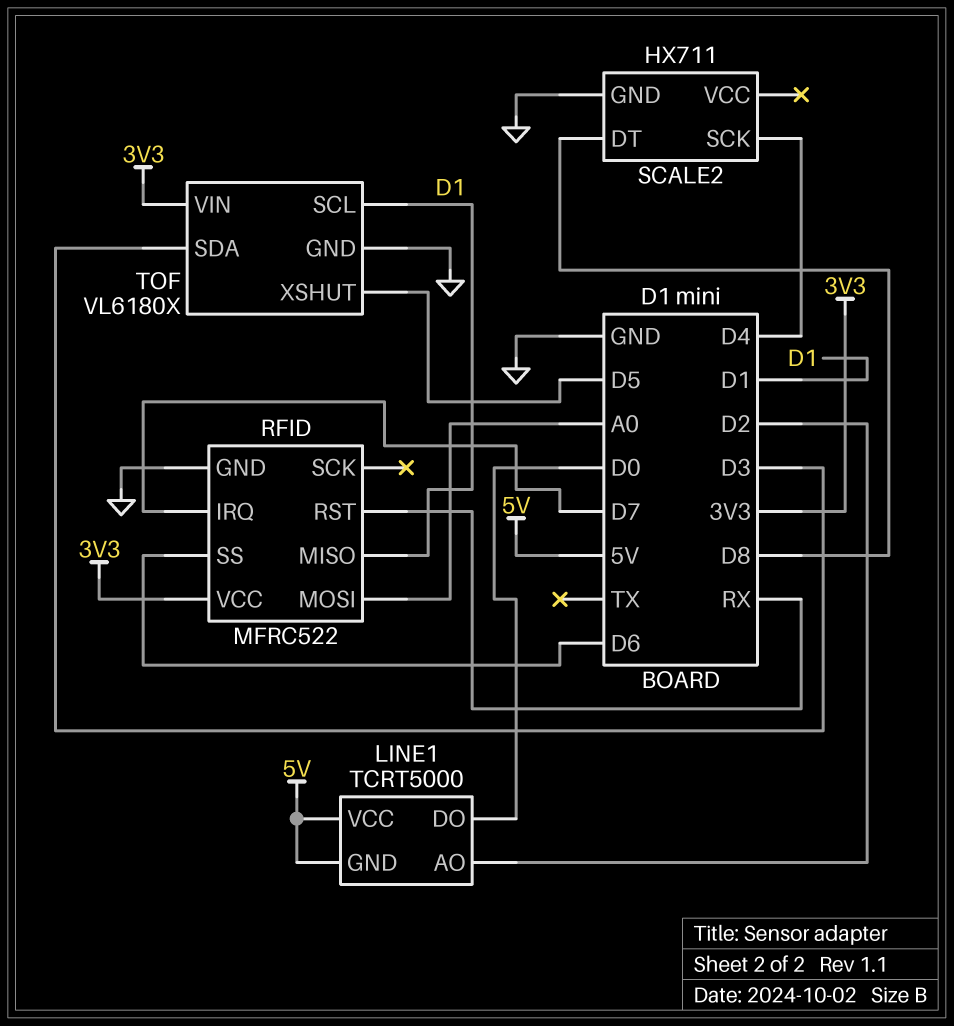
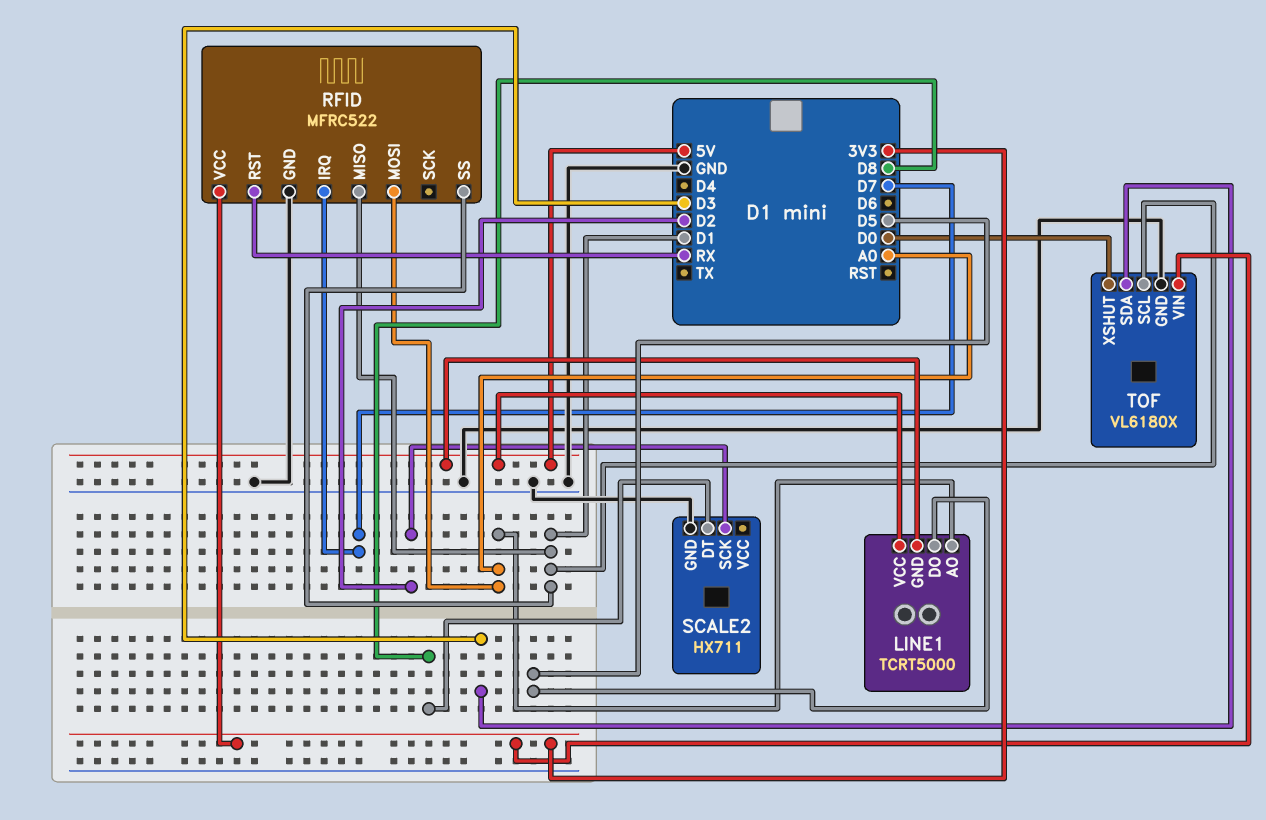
LINE1 pin AO: D2 -> A0
LINE1 pin DO: D0 -> D5
RFID pin SS: D6 -> D1
SCALE2 pin SCK: D4 -> D2
TOF pin XSHUT: D5 -> D0

